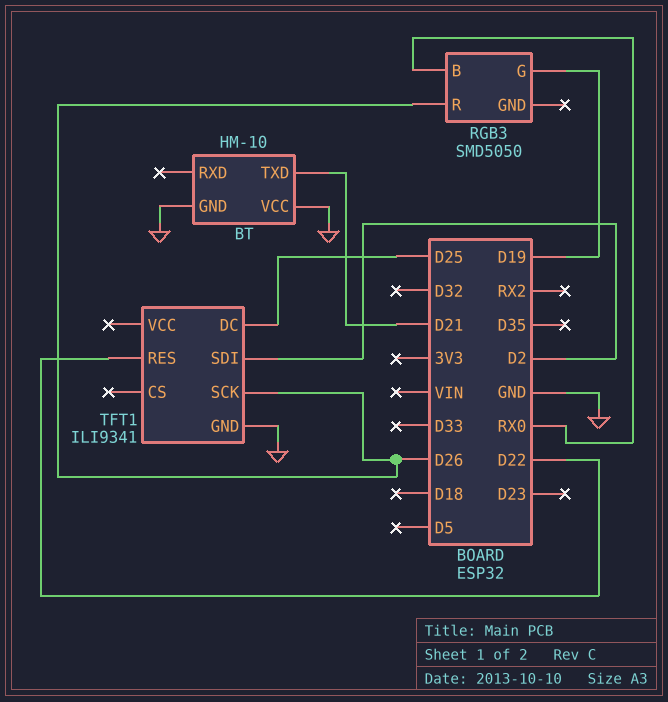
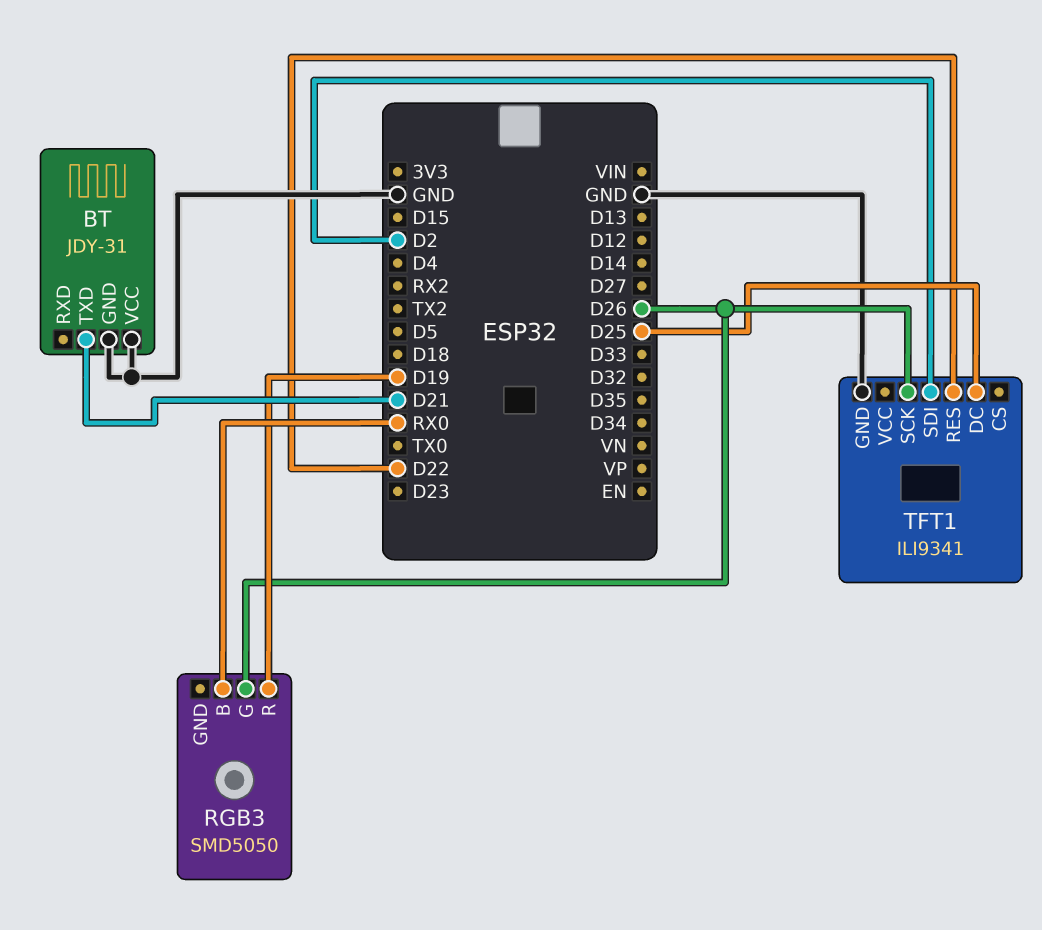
BT: HM-10 -> JDY-31
RGB3 pin G: D19 -> D26
RGB3 pin R: D26 -> D19

